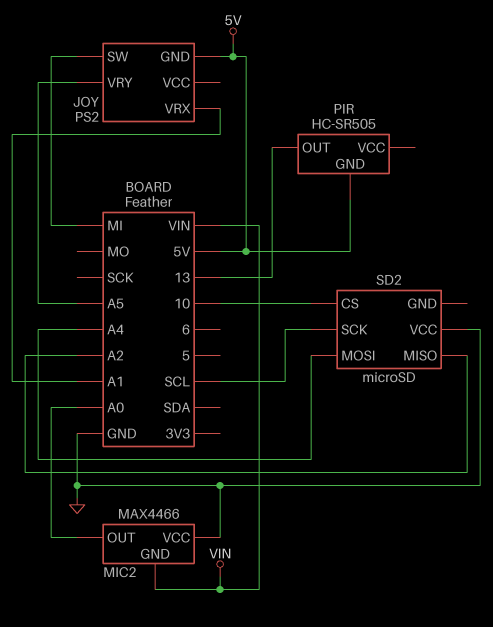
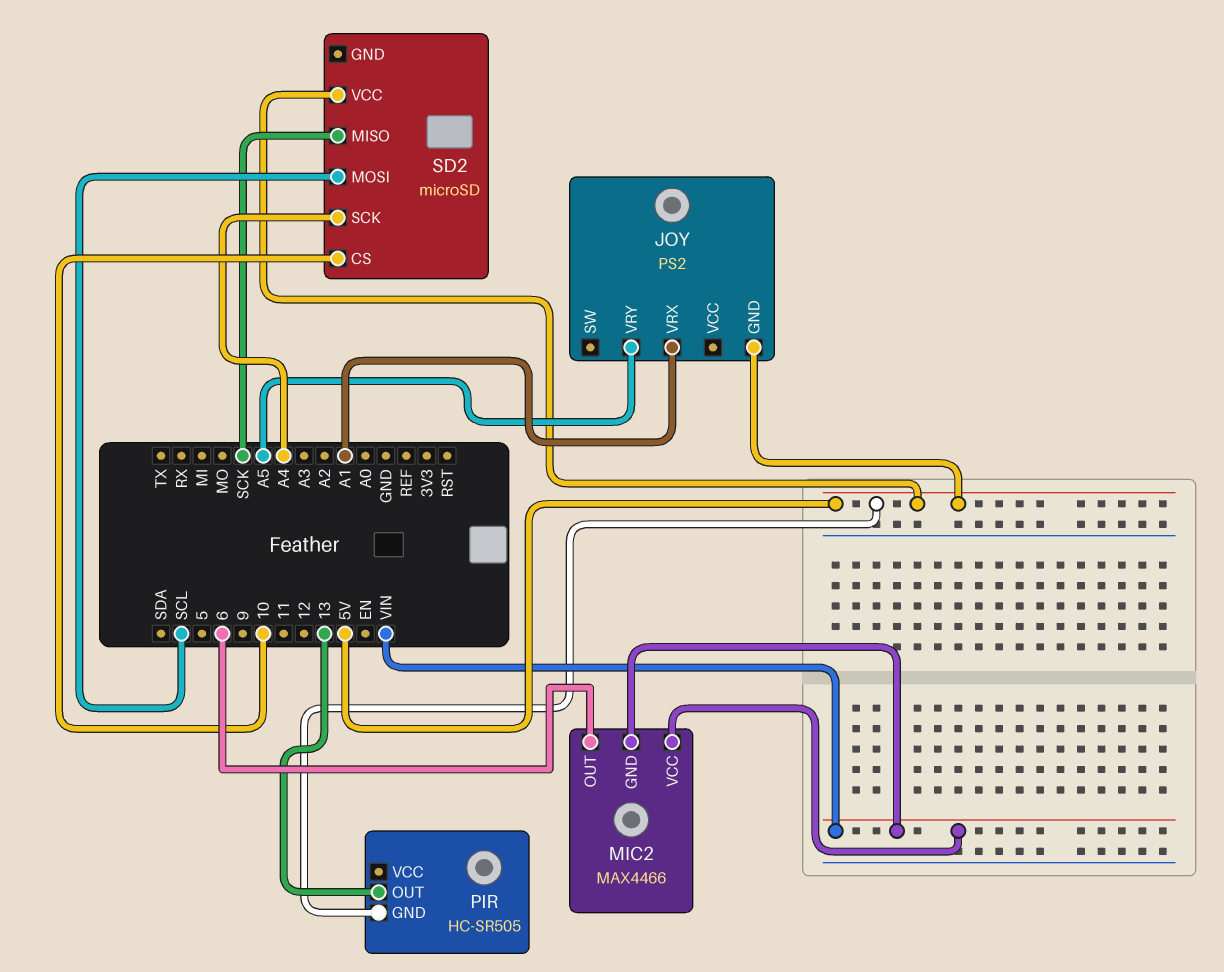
JOY pin SW: MI -> none
MIC2 pin OUT: A0 -> 6
MIC2 pin VCC: GND -> VIN
SD2 pin MISO: A2 -> SCK
SD2 pin MOSI: A4 -> SCL
SD2 pin SCK: SCL -> A4
SD2 pin VCC: GND -> 5V

